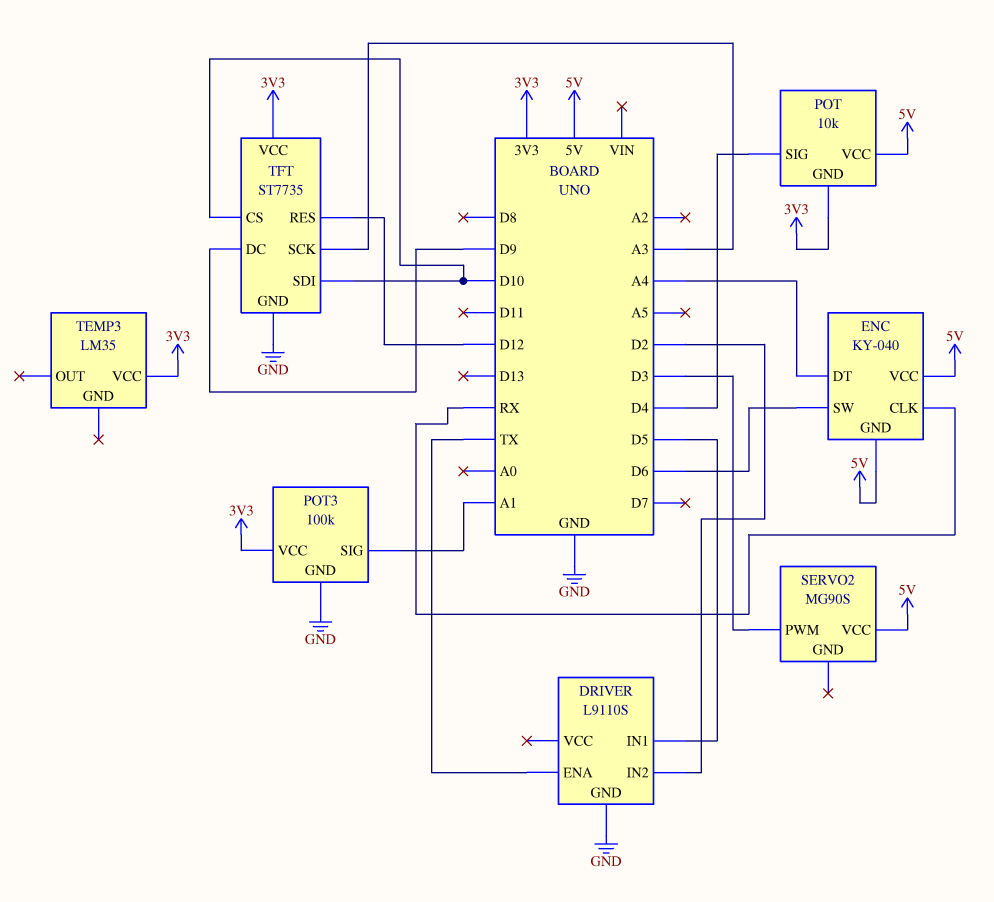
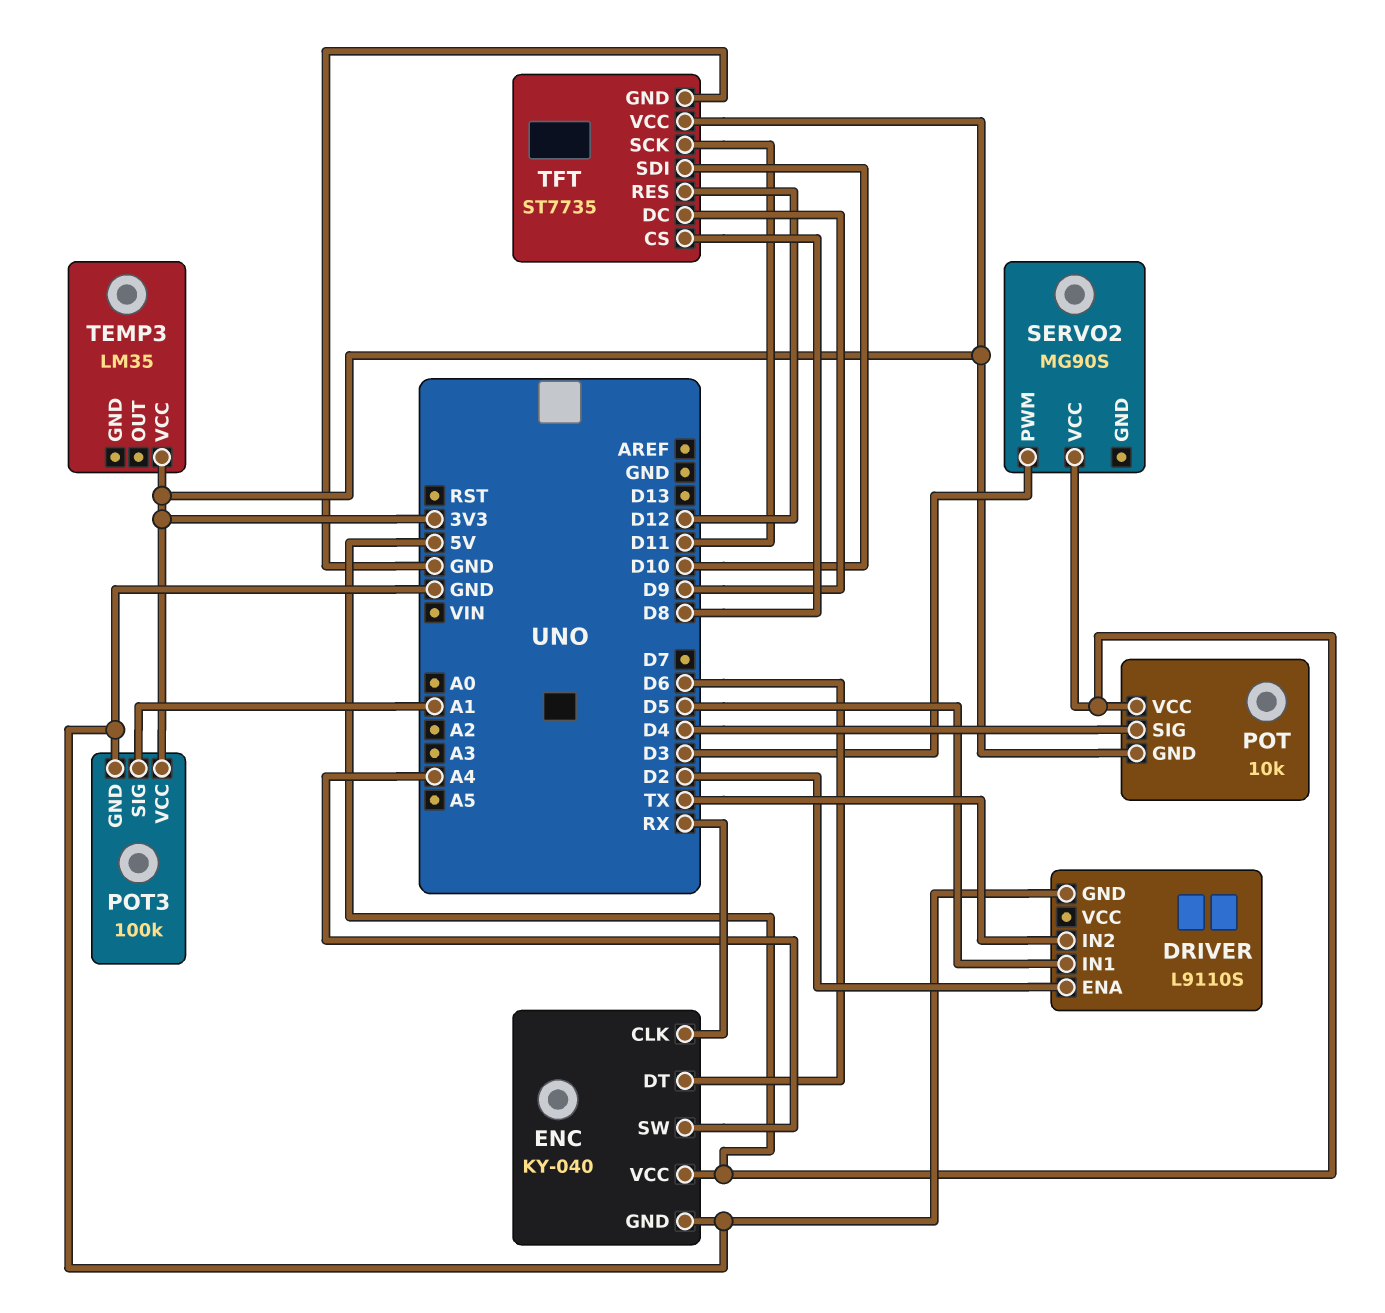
DRIVER pin ENA: TX -> D2
DRIVER pin IN2: D2 -> TX
ENC pin DT: A4 -> D6
ENC pin GND: 5V -> GND
ENC pin SW: D6 -> A4
TFT pin CS: D10 -> D8
TFT pin SCK: A3 -> D11

